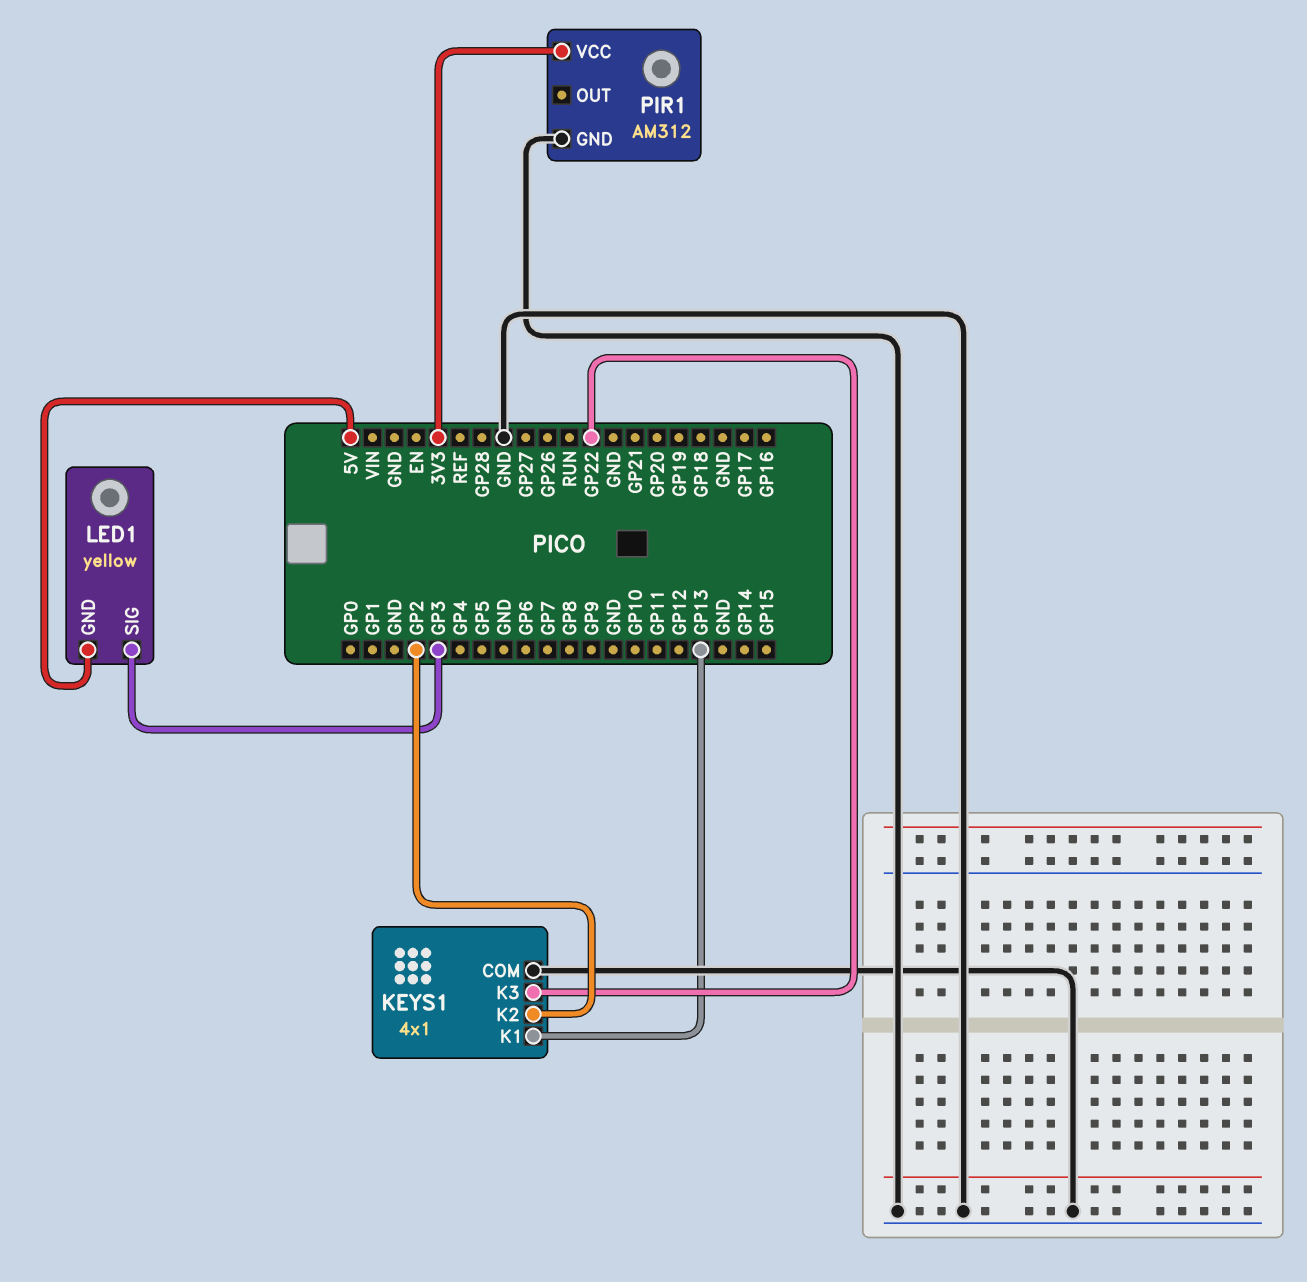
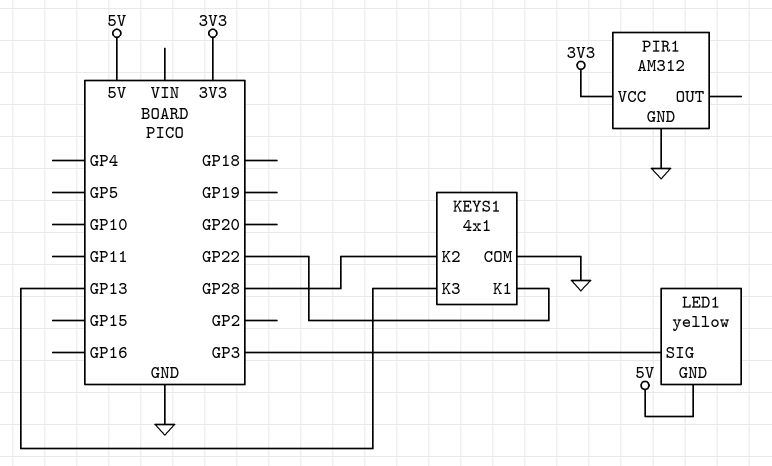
KEYS1 pin K1: GP13 -> GP22
KEYS1 pin K2: GP2 -> GP28
KEYS1 pin K3: GP22 -> GP13

